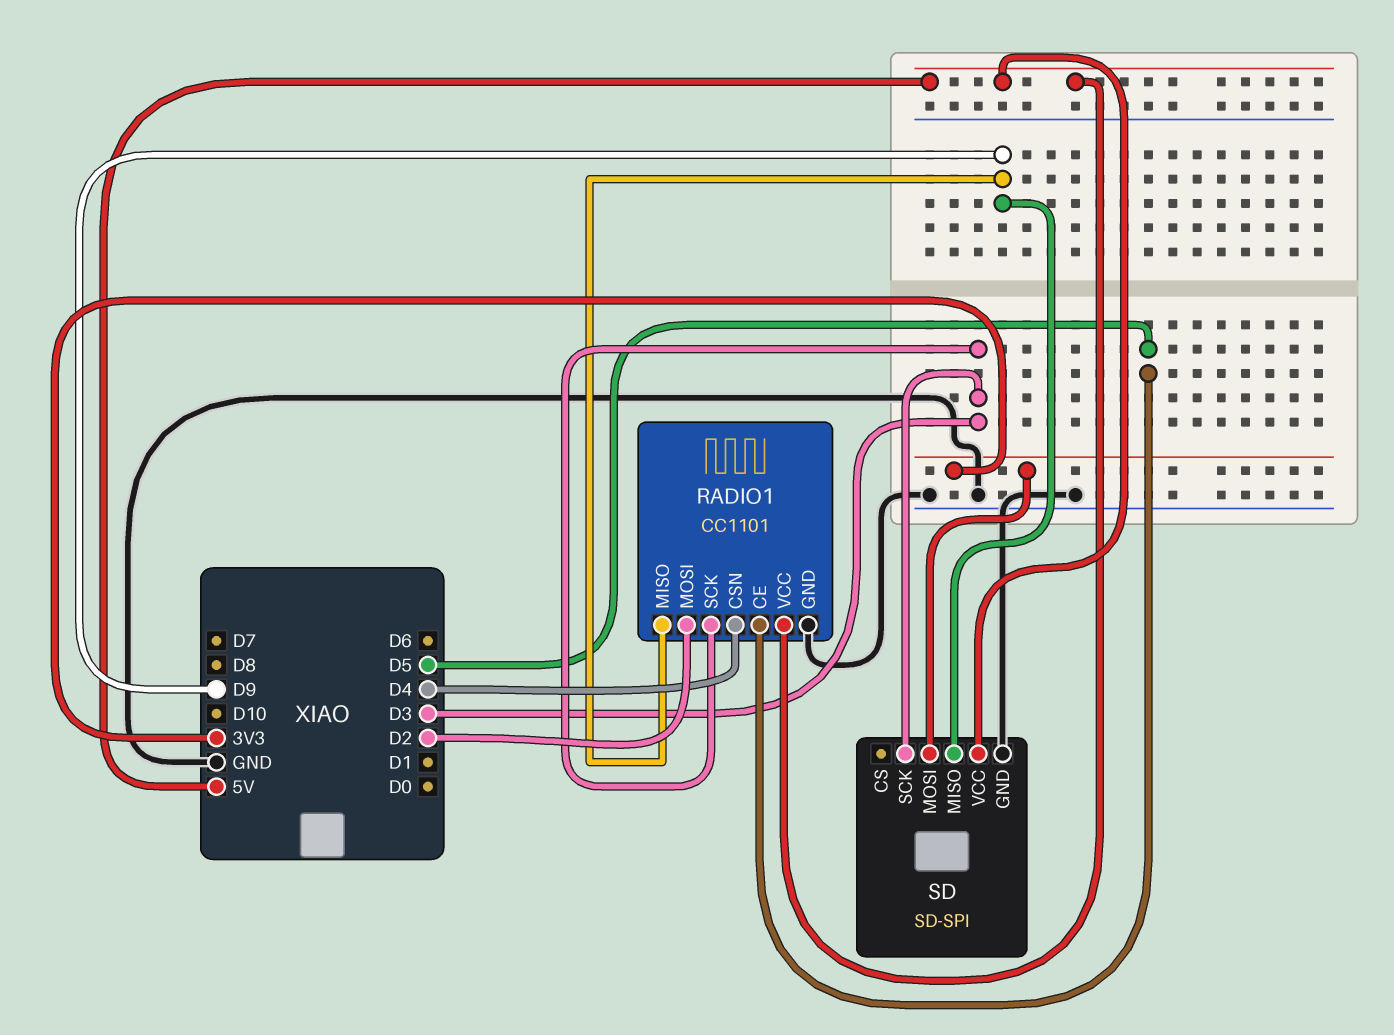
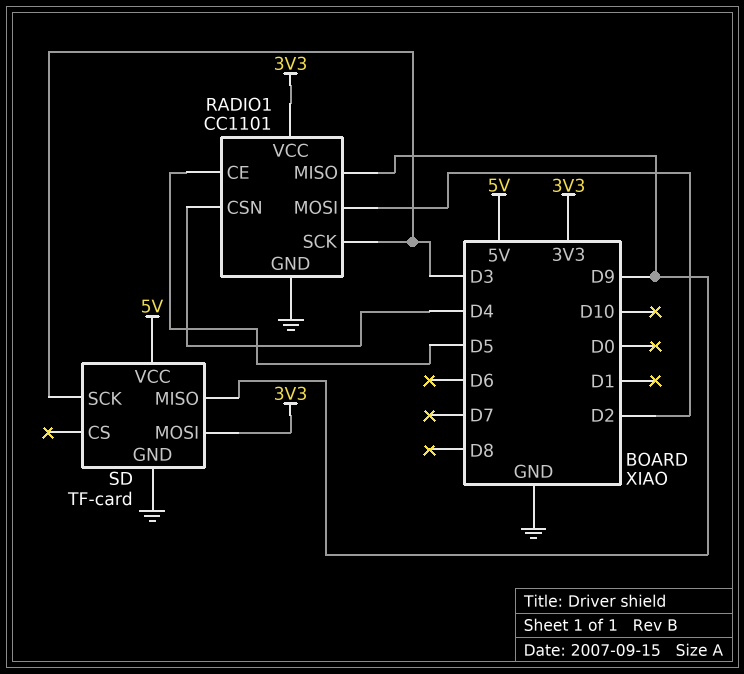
RADIO1 pin VCC: 5V -> 3V3
SD: SD-SPI -> TF-card

